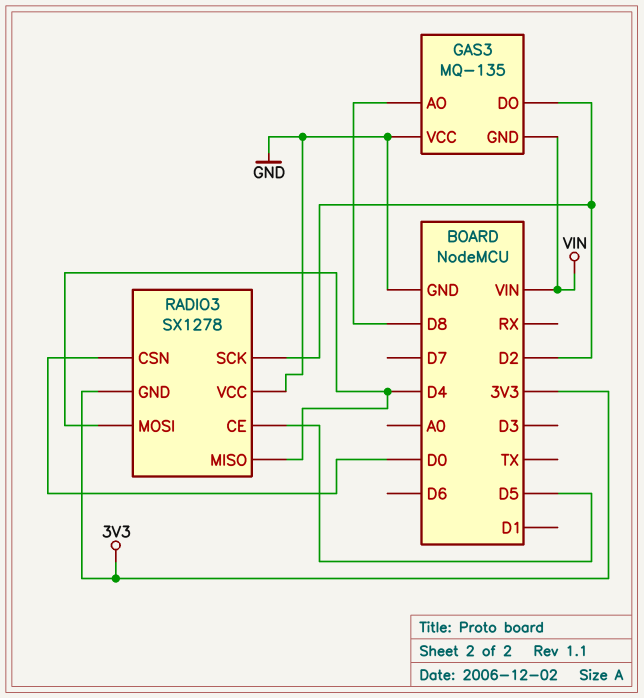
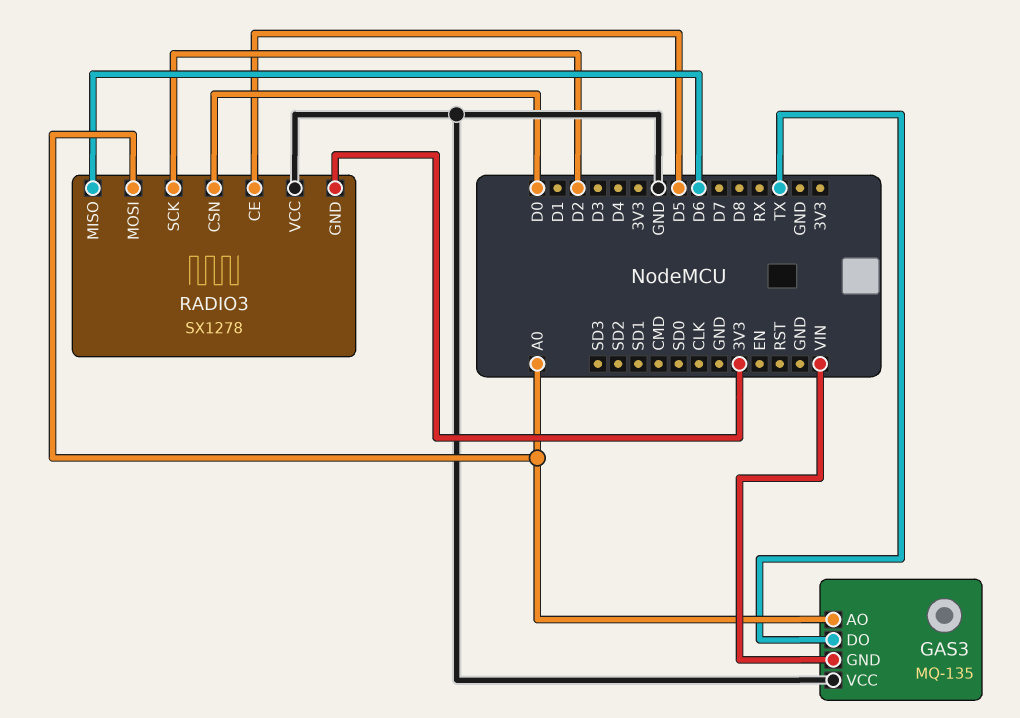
GAS3 pin AO: D8 -> A0
GAS3 pin DO: D2 -> TX
RADIO3 pin MISO: D4 -> D6
RADIO3 pin MOSI: D4 -> A0

